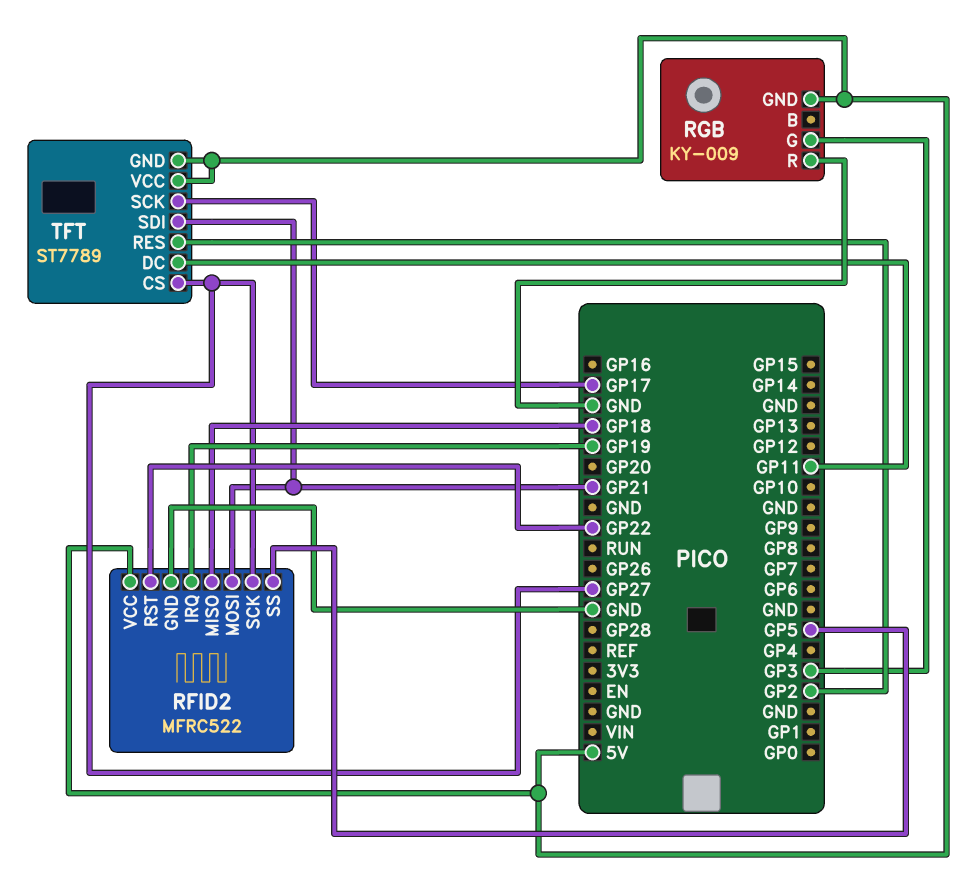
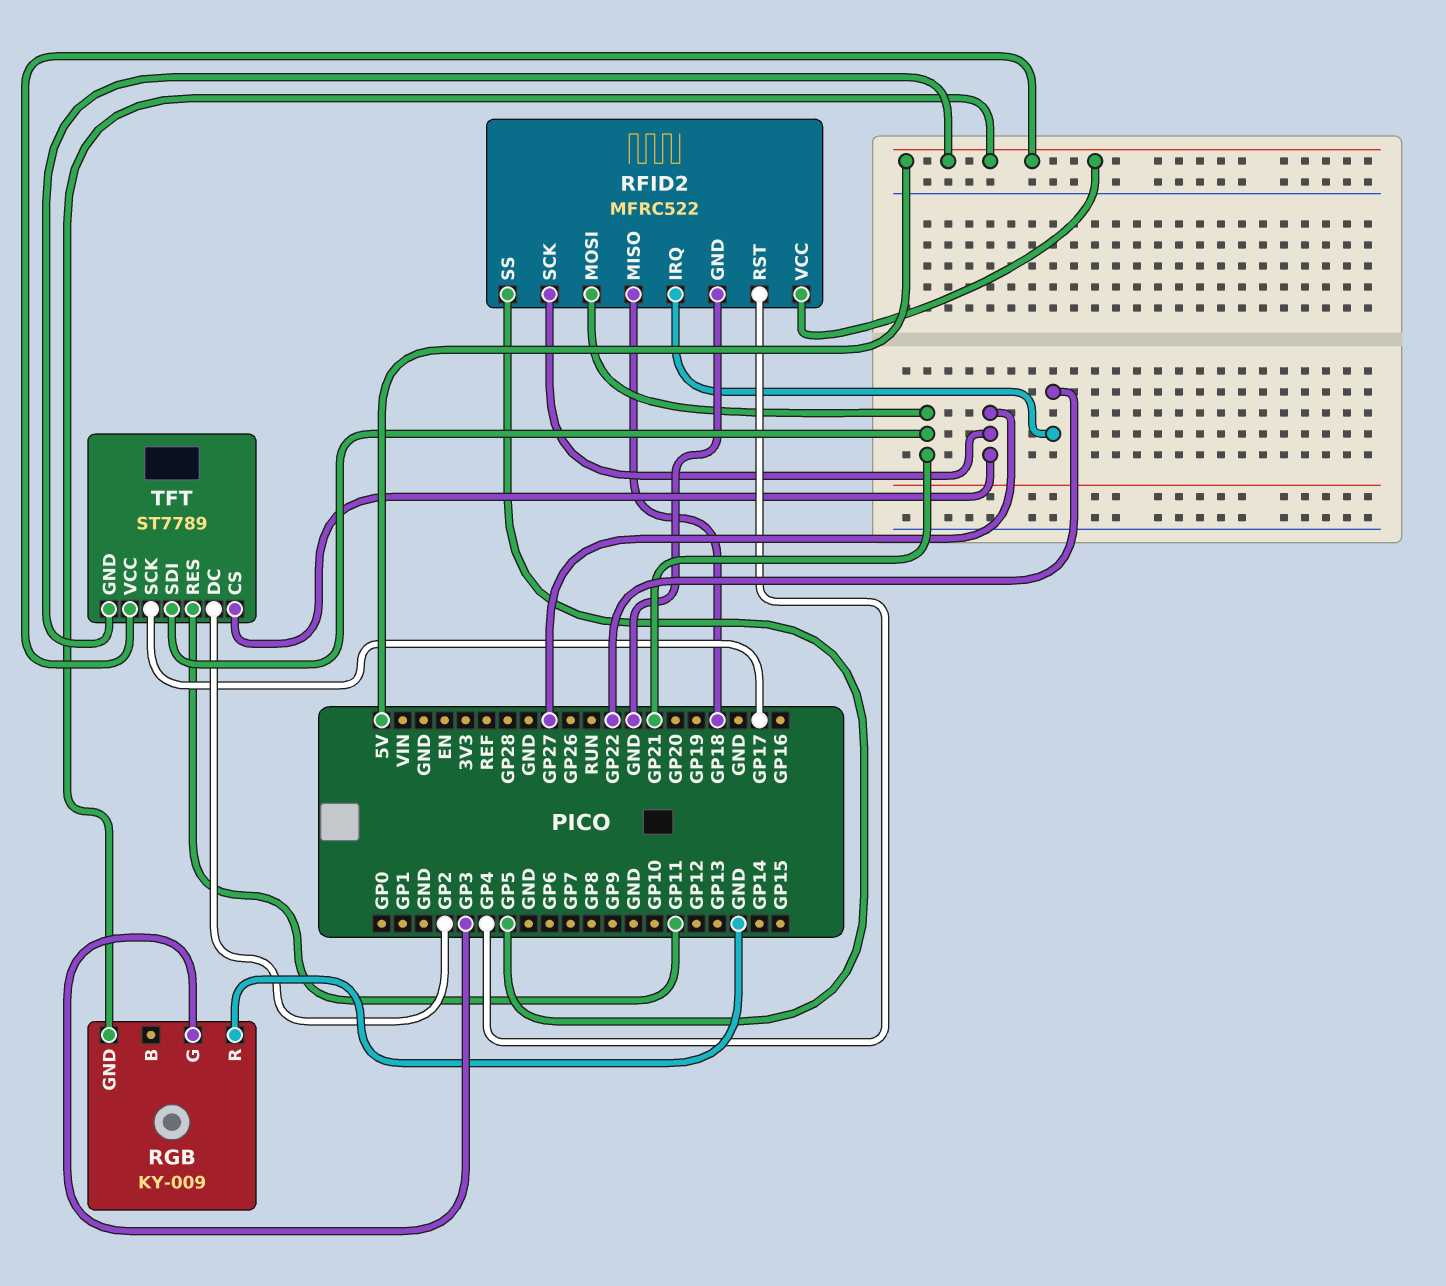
RFID2 pin IRQ: GP19 -> GP22
RFID2 pin RST: GP22 -> GP4
TFT pin DC: GP11 -> GP2
TFT pin RES: GP2 -> GP11

